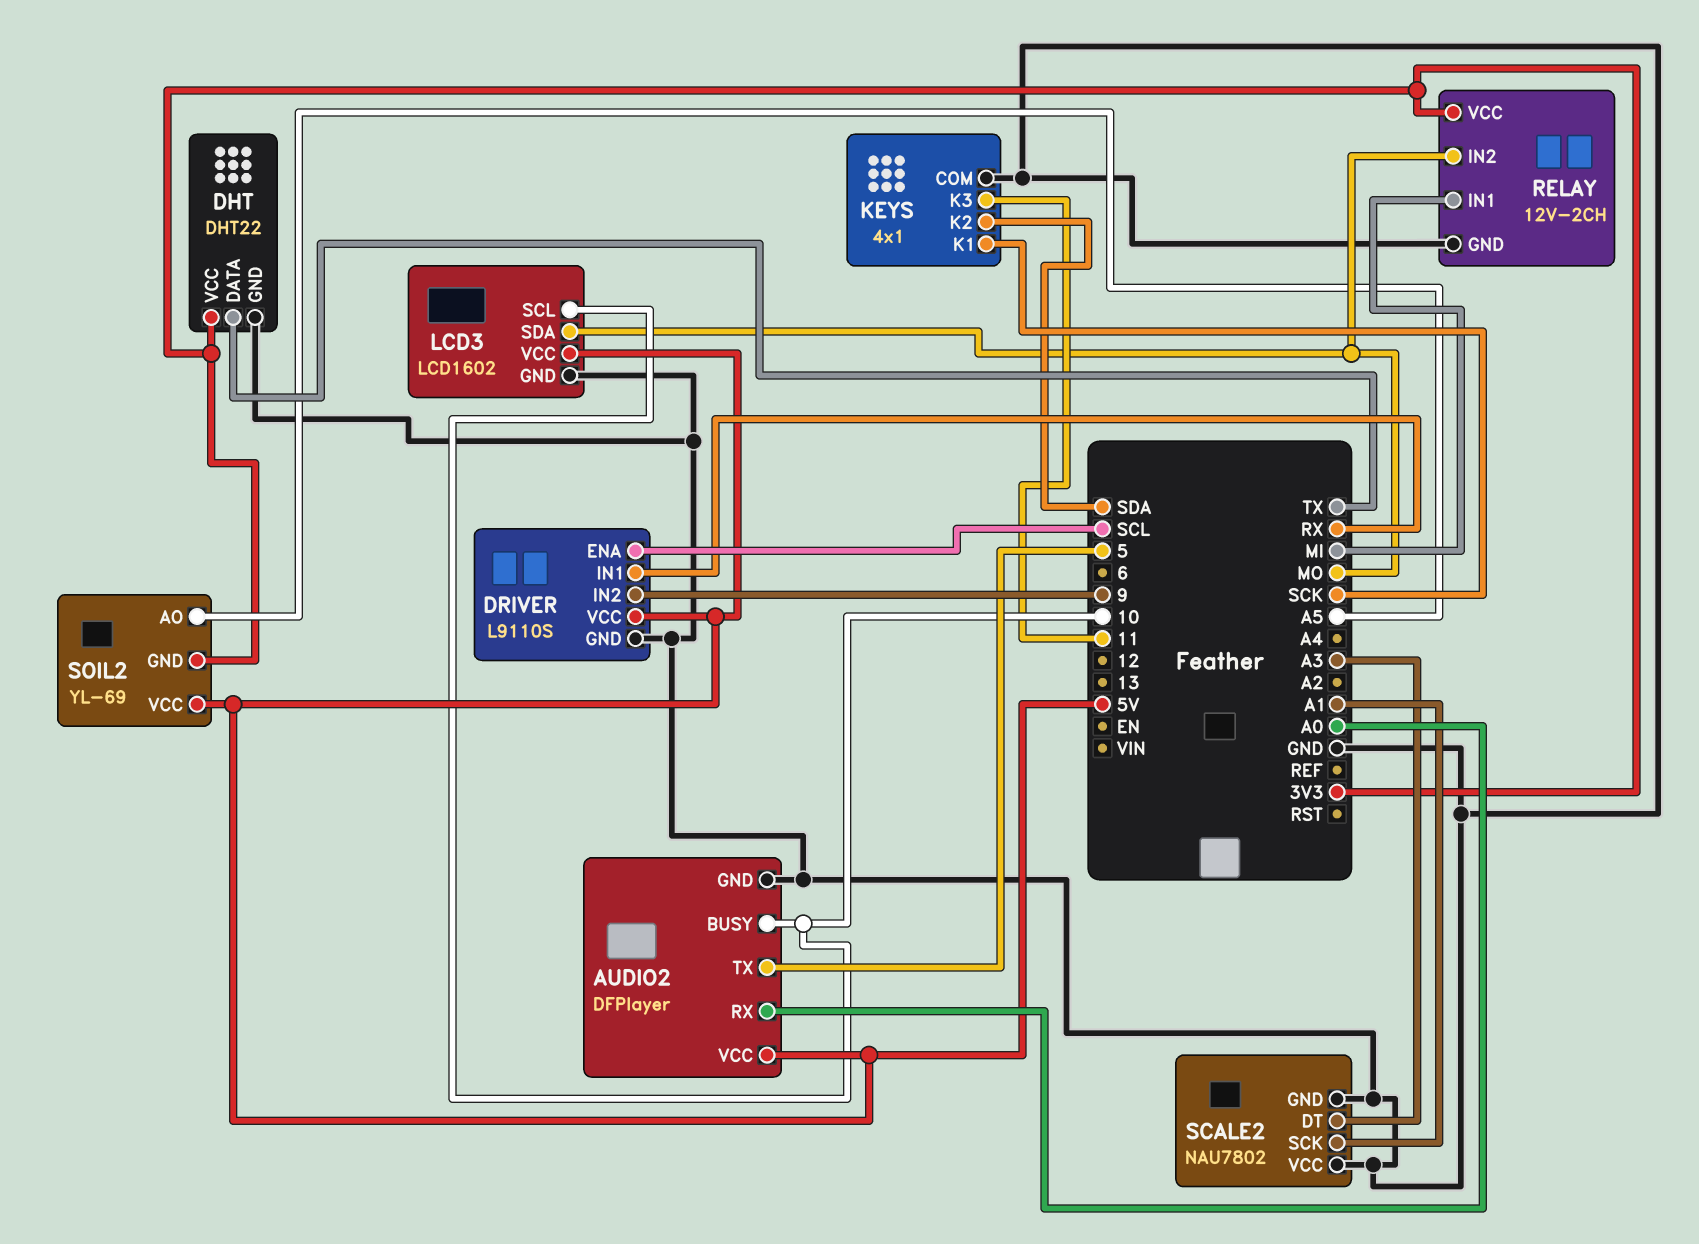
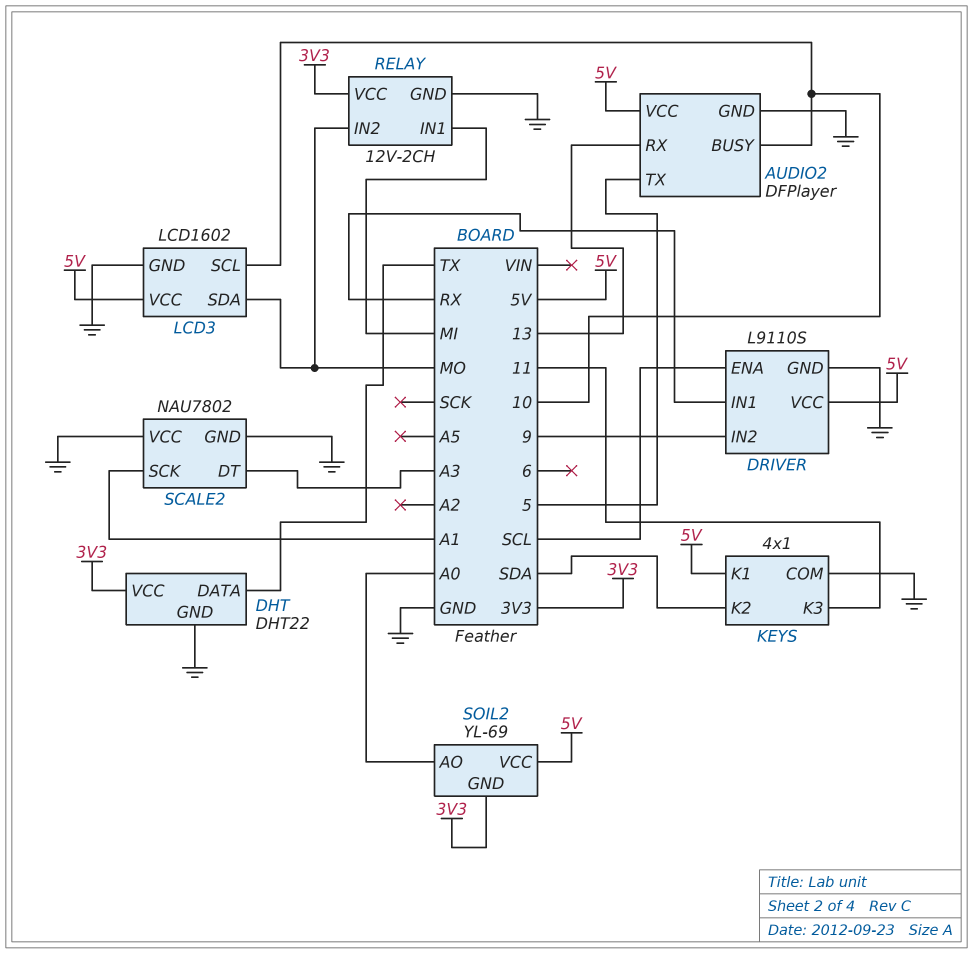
AUDIO2 pin RX: A0 -> 13
KEYS pin K1: SCK -> 5V
SOIL2 pin AO: A5 -> A0

